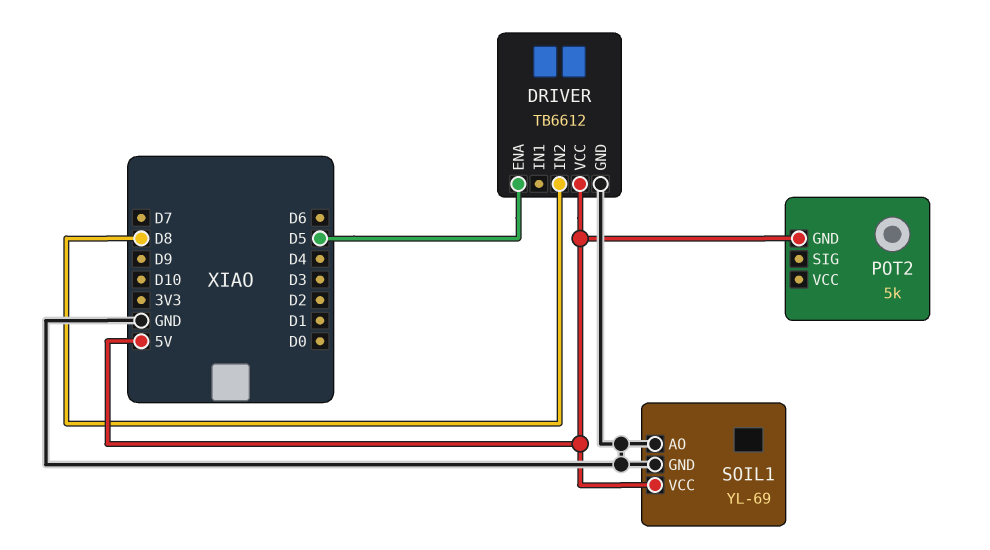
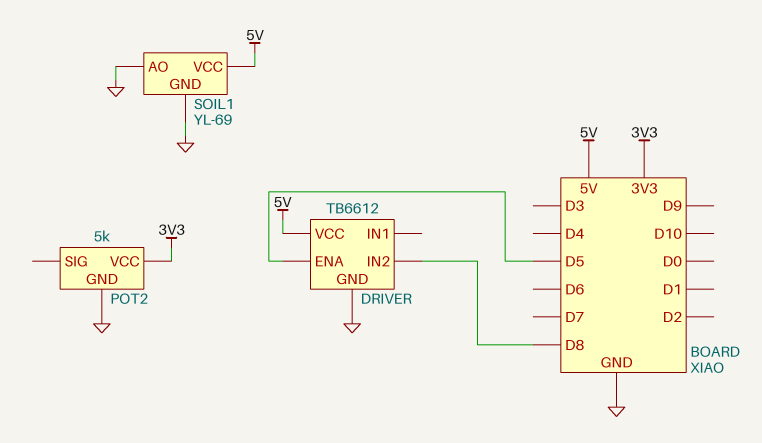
POT2 pin GND: 5V -> GND
POT2 pin VCC: none -> 3V3

